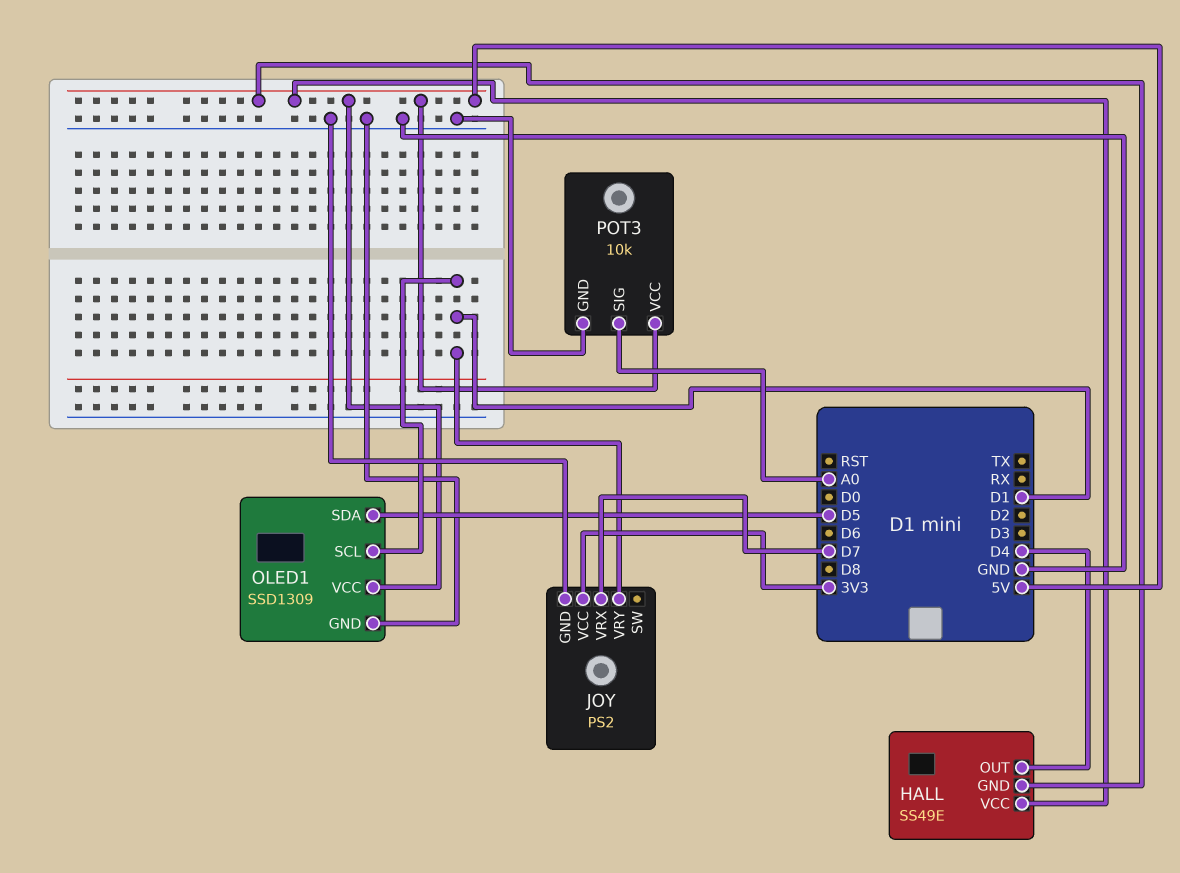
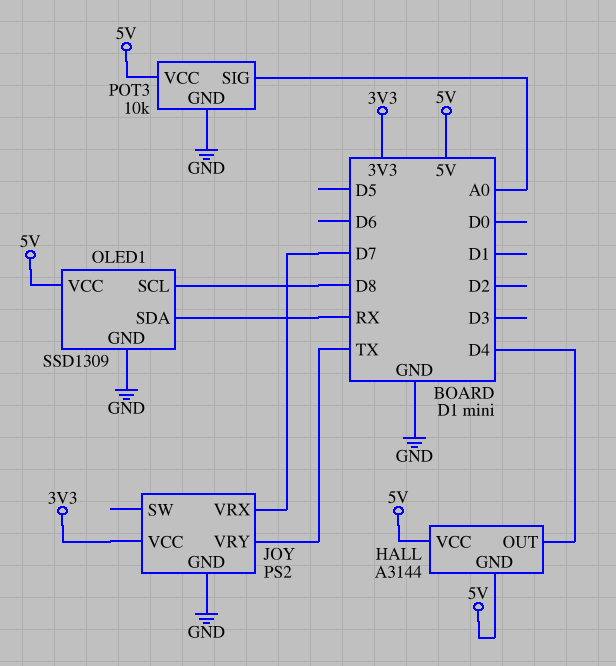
HALL: SS49E -> A3144
JOY pin VRY: D1 -> TX
OLED1 pin SCL: D1 -> D8
OLED1 pin SDA: D5 -> RX

